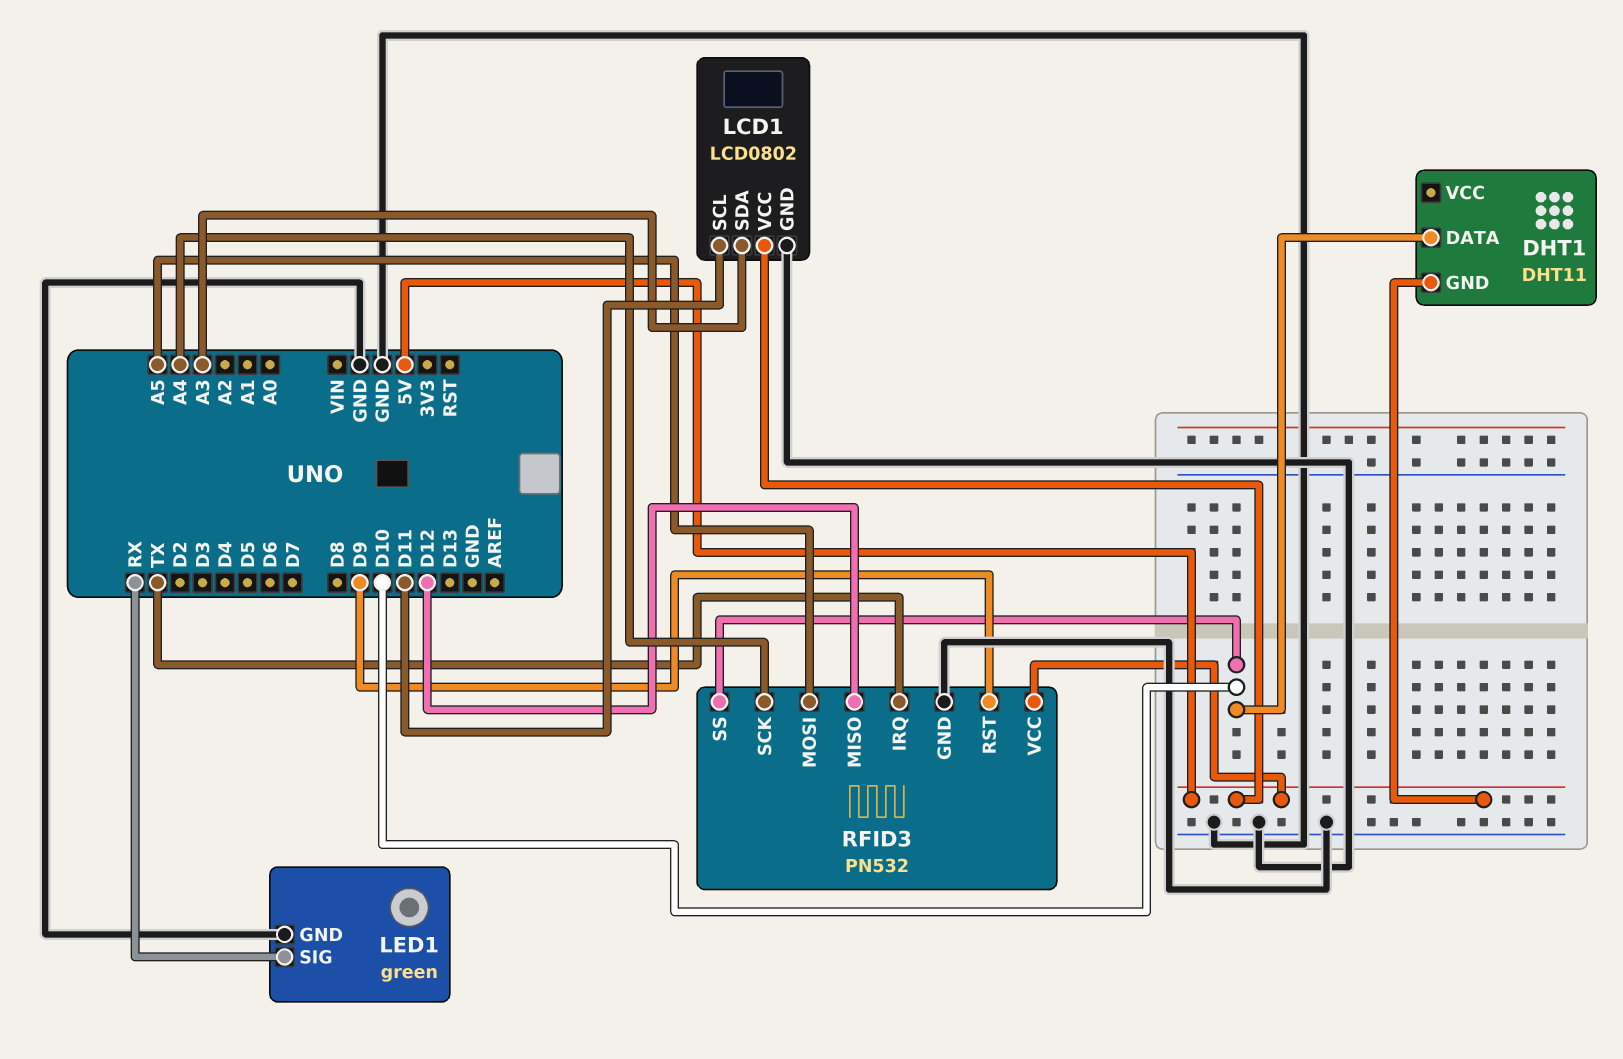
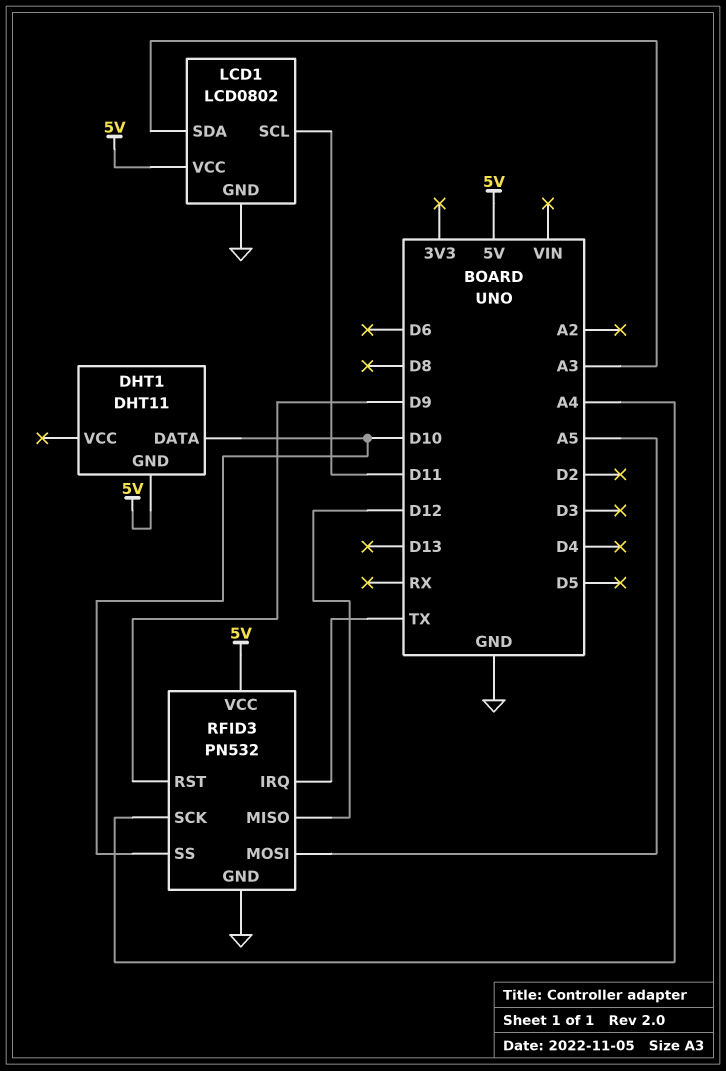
LED1: green -> none
LED1 pin GND: GND -> none
LED1 pin SIG: RX -> none

